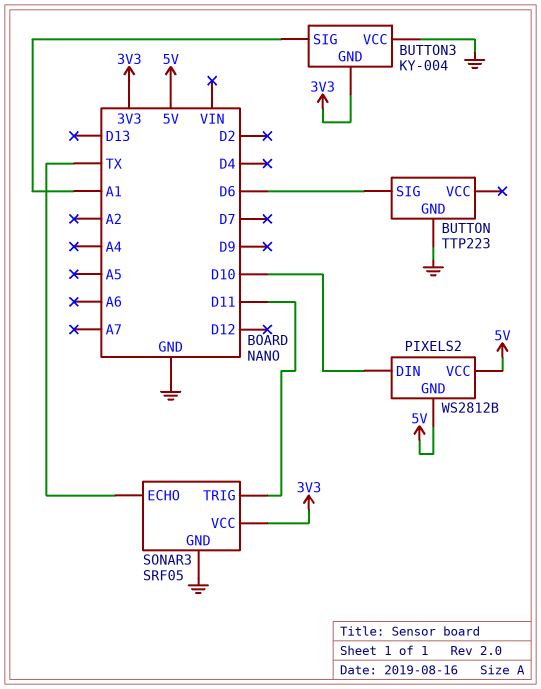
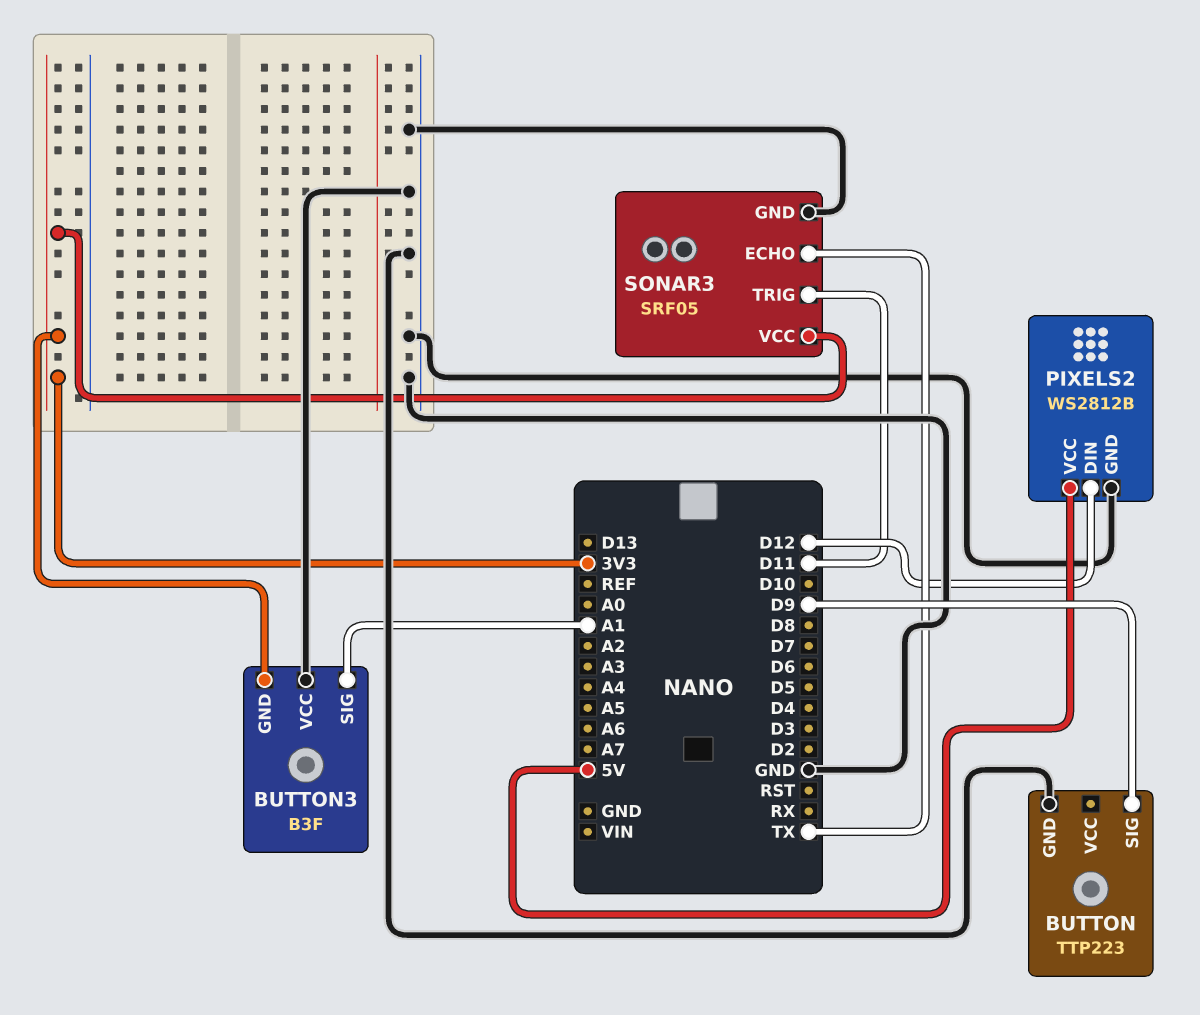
BUTTON pin SIG: D6 -> D9
BUTTON3: KY-004 -> B3F
PIXELS2 pin DIN: D10 -> D12
PIXELS2 pin GND: 5V -> GND

